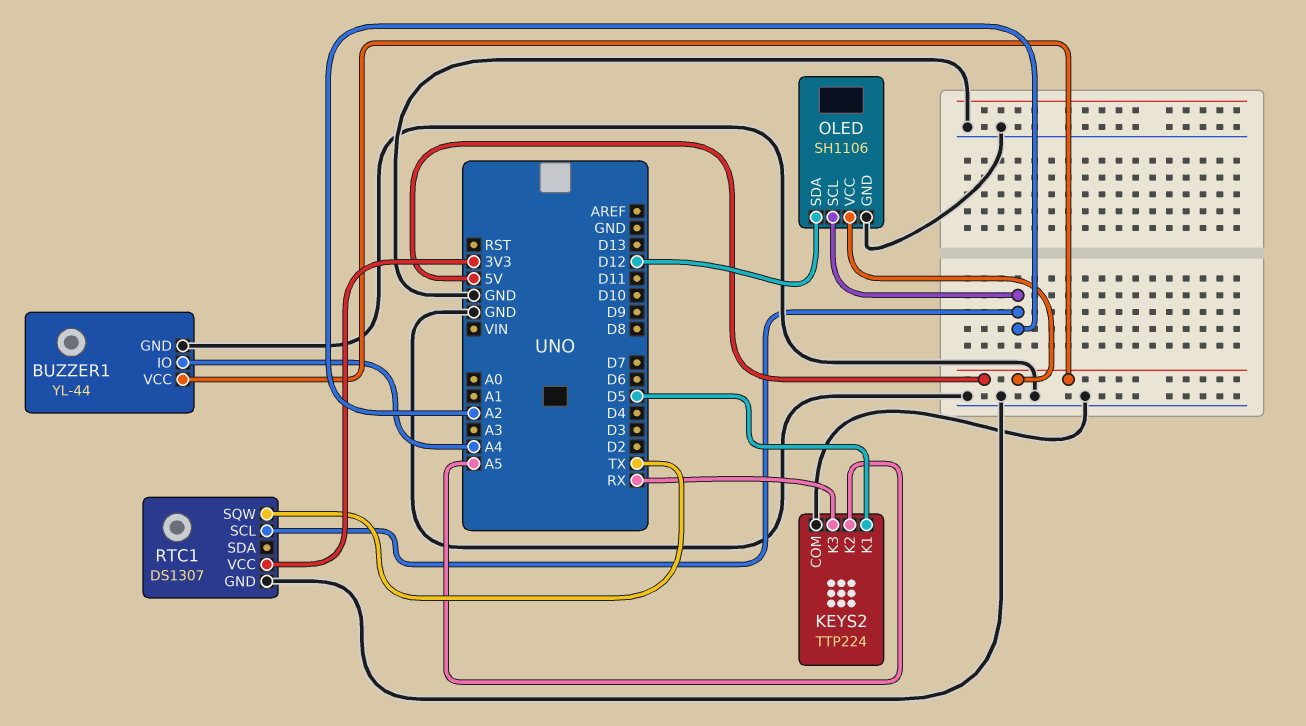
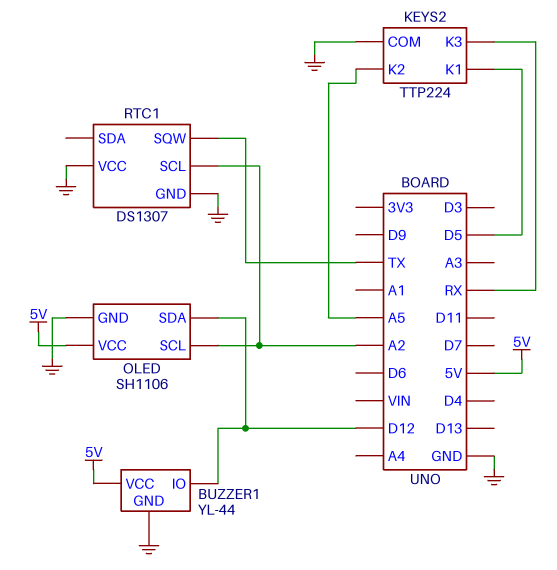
BUZZER1 pin IO: A4 -> D12
RTC1 pin VCC: 3V3 -> GND

